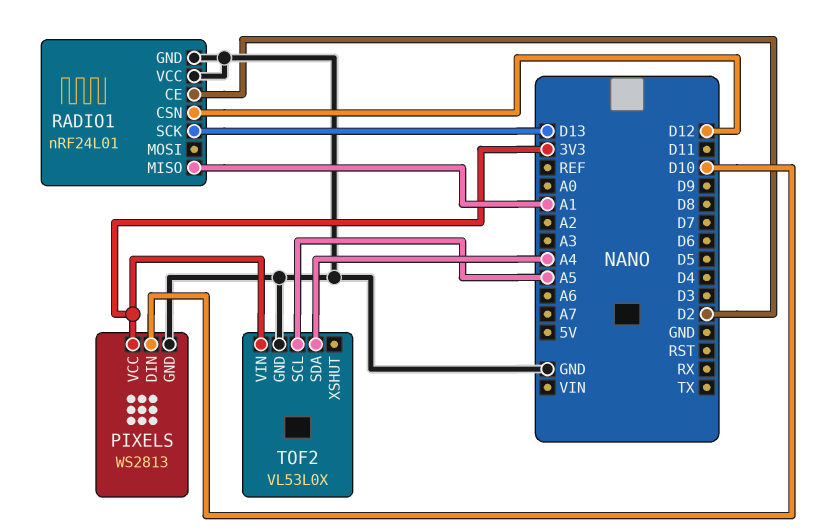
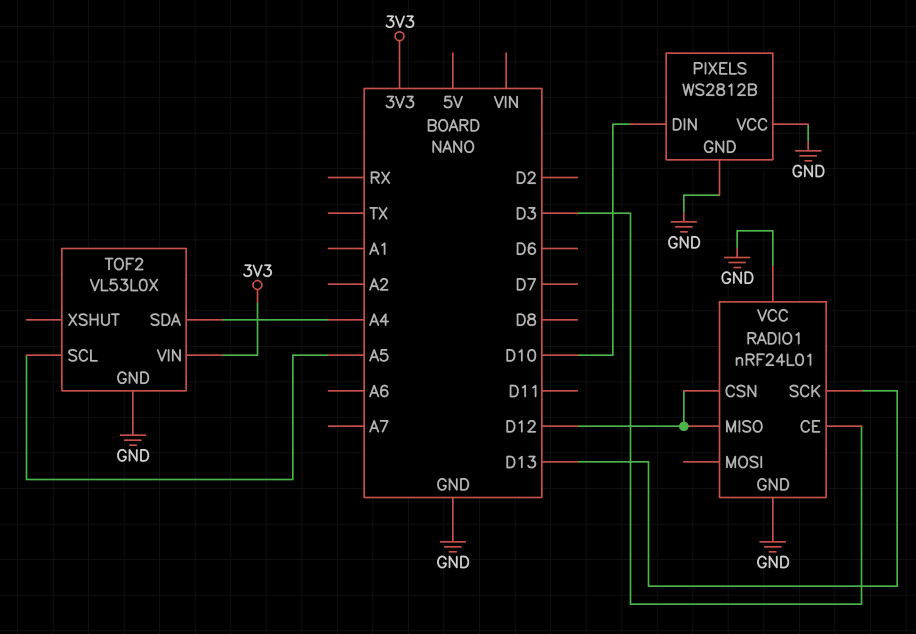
PIXELS: WS2813 -> WS2812B
PIXELS pin VCC: 3V3 -> GND
RADIO1 pin CE: D2 -> D3
RADIO1 pin MISO: A1 -> D12

